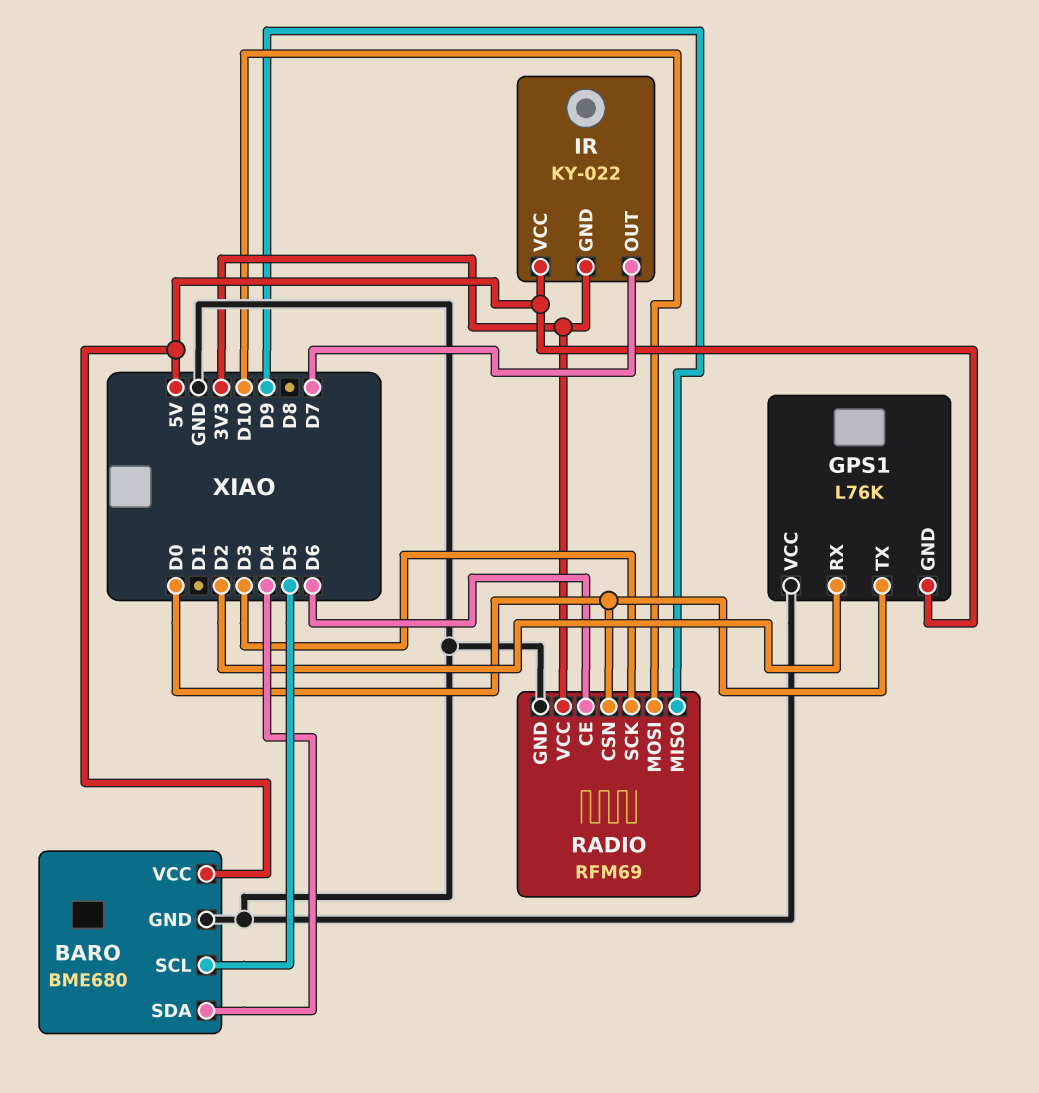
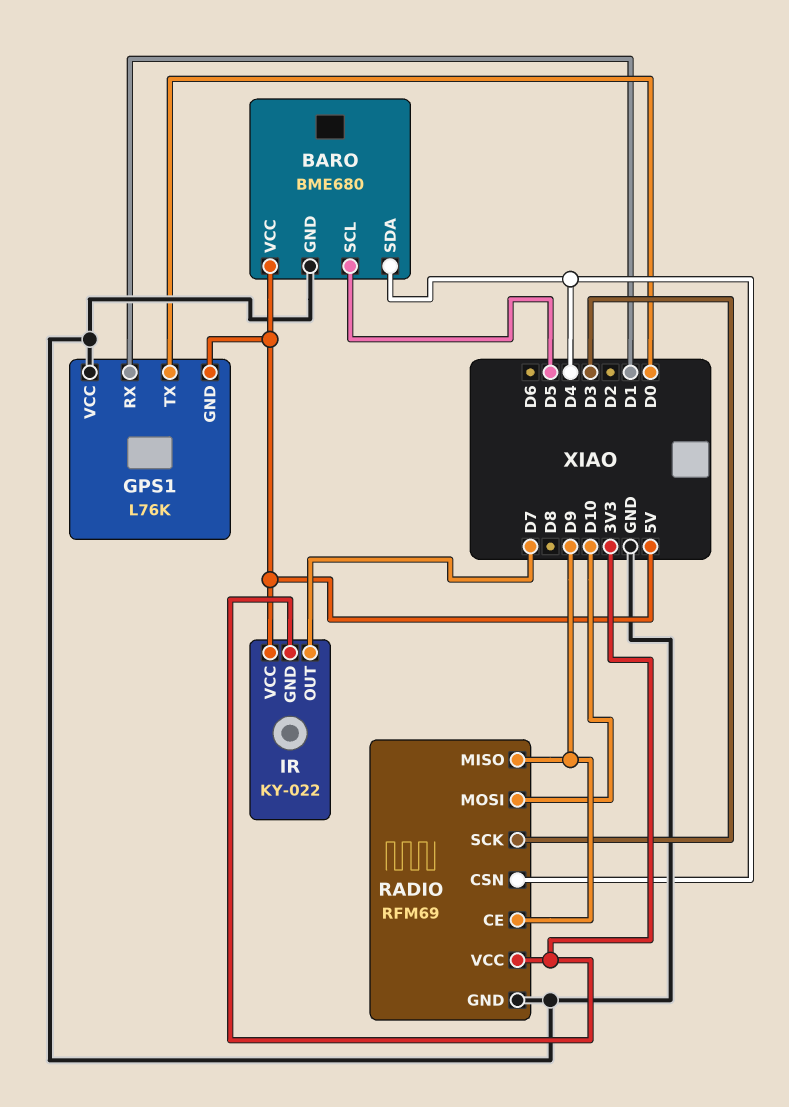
GPS1 pin RX: D2 -> D1
RADIO pin CE: D6 -> D9
RADIO pin CSN: D0 -> D4

